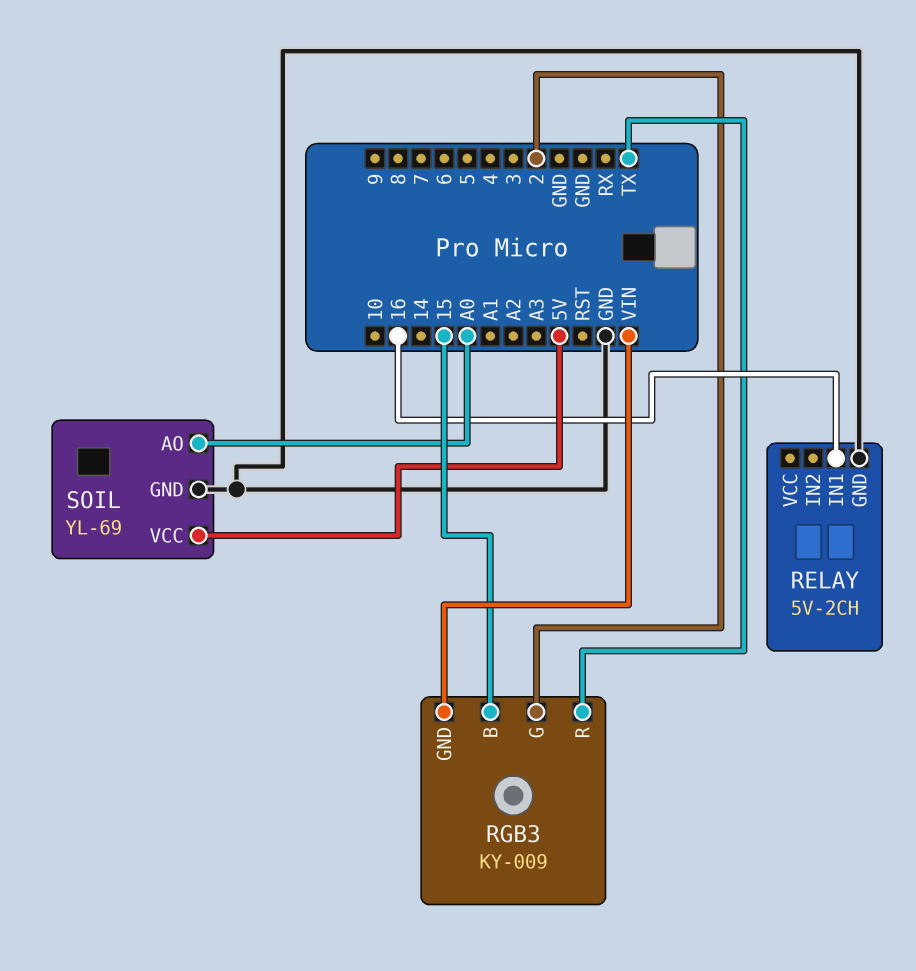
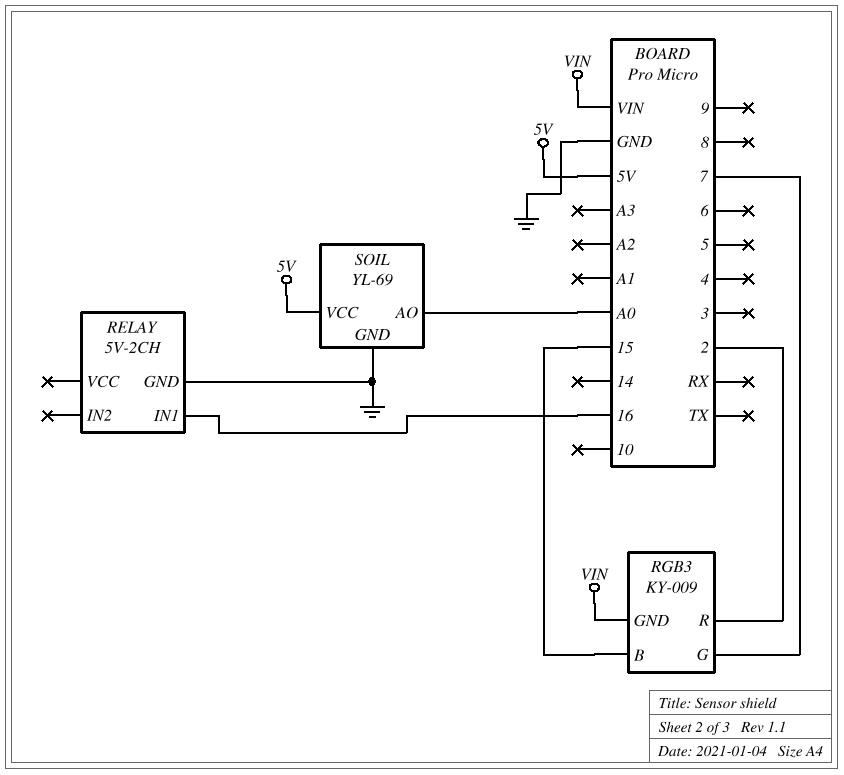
RGB3 pin G: 2 -> 7
RGB3 pin R: TX -> 2

